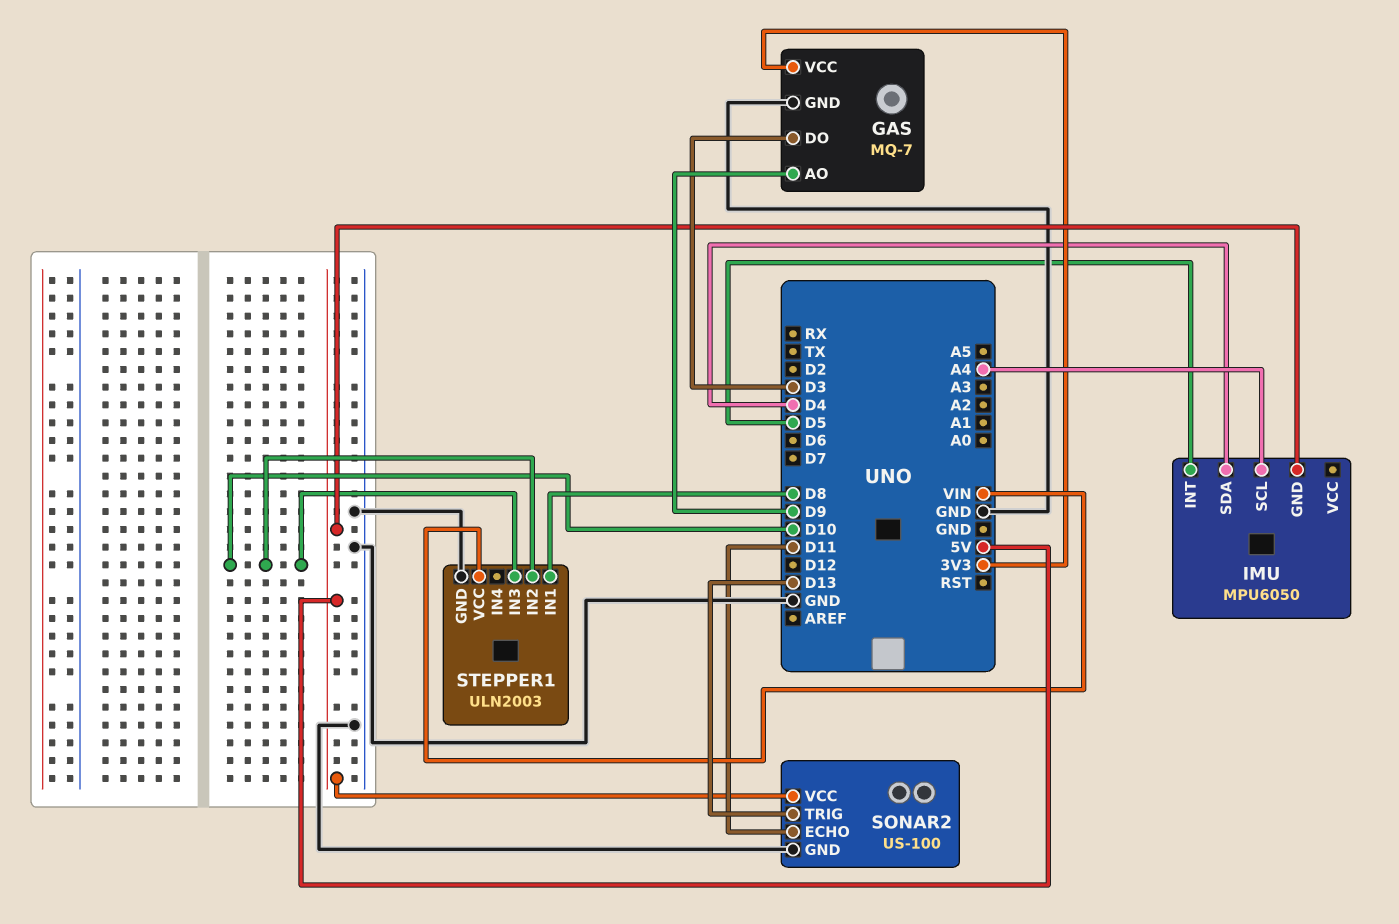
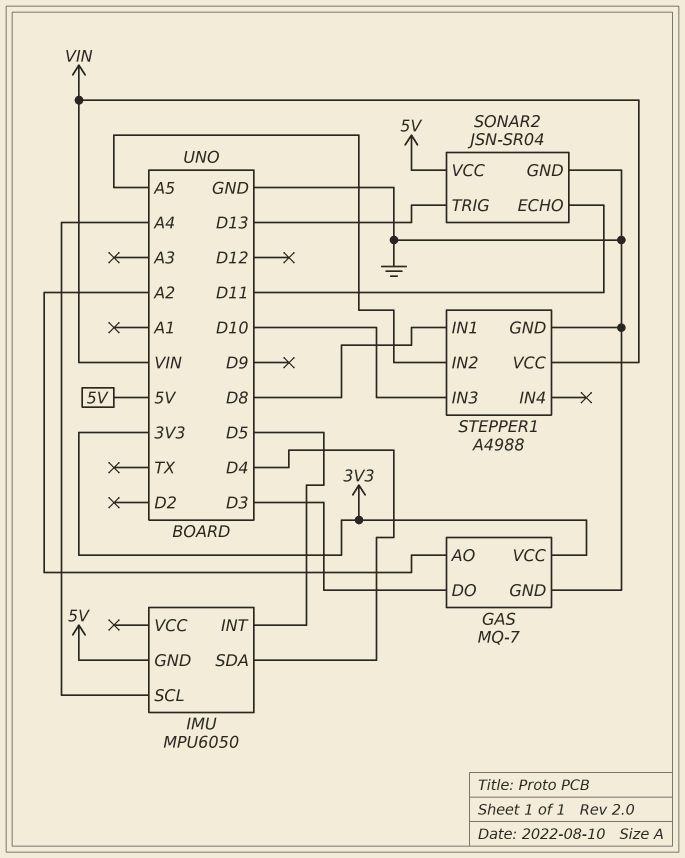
GAS pin AO: D9 -> A2
SONAR2: US-100 -> JSN-SR04
STEPPER1: ULN2003 -> A4988
STEPPER1 pin IN2: D10 -> A5

